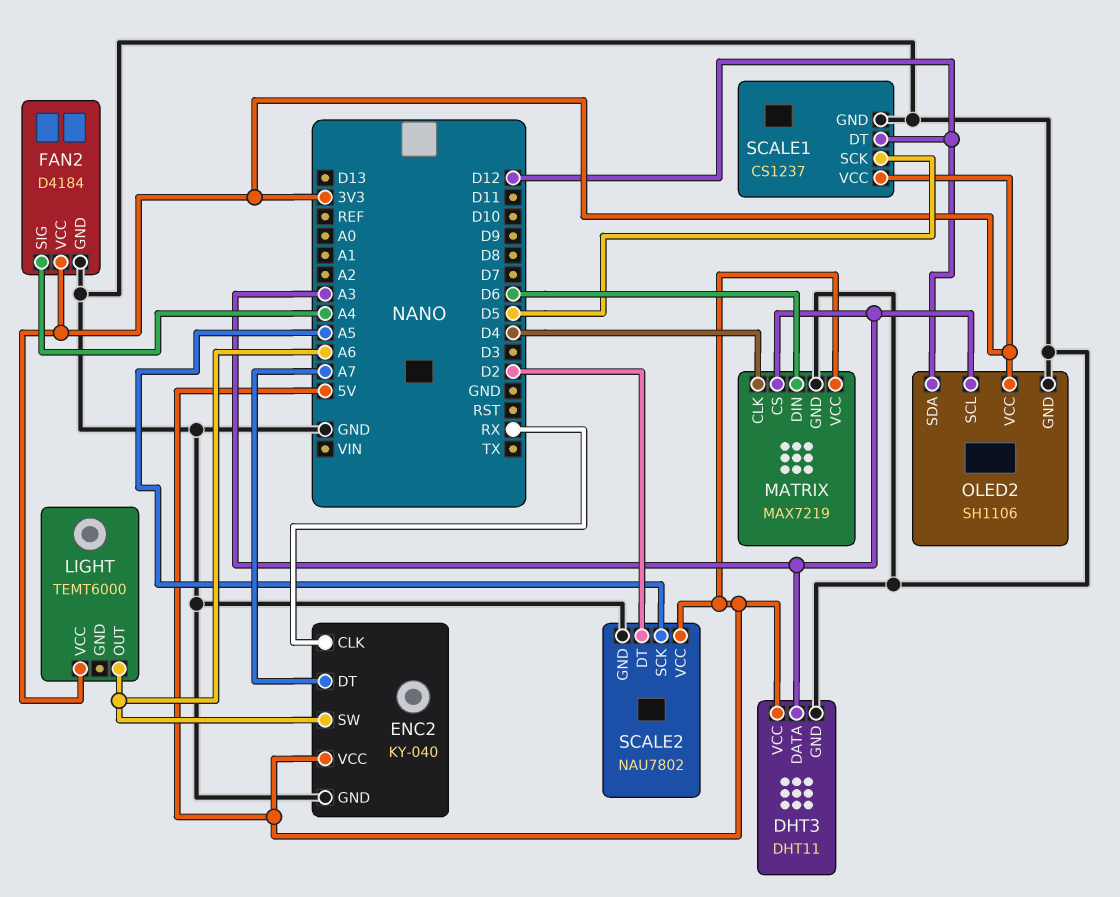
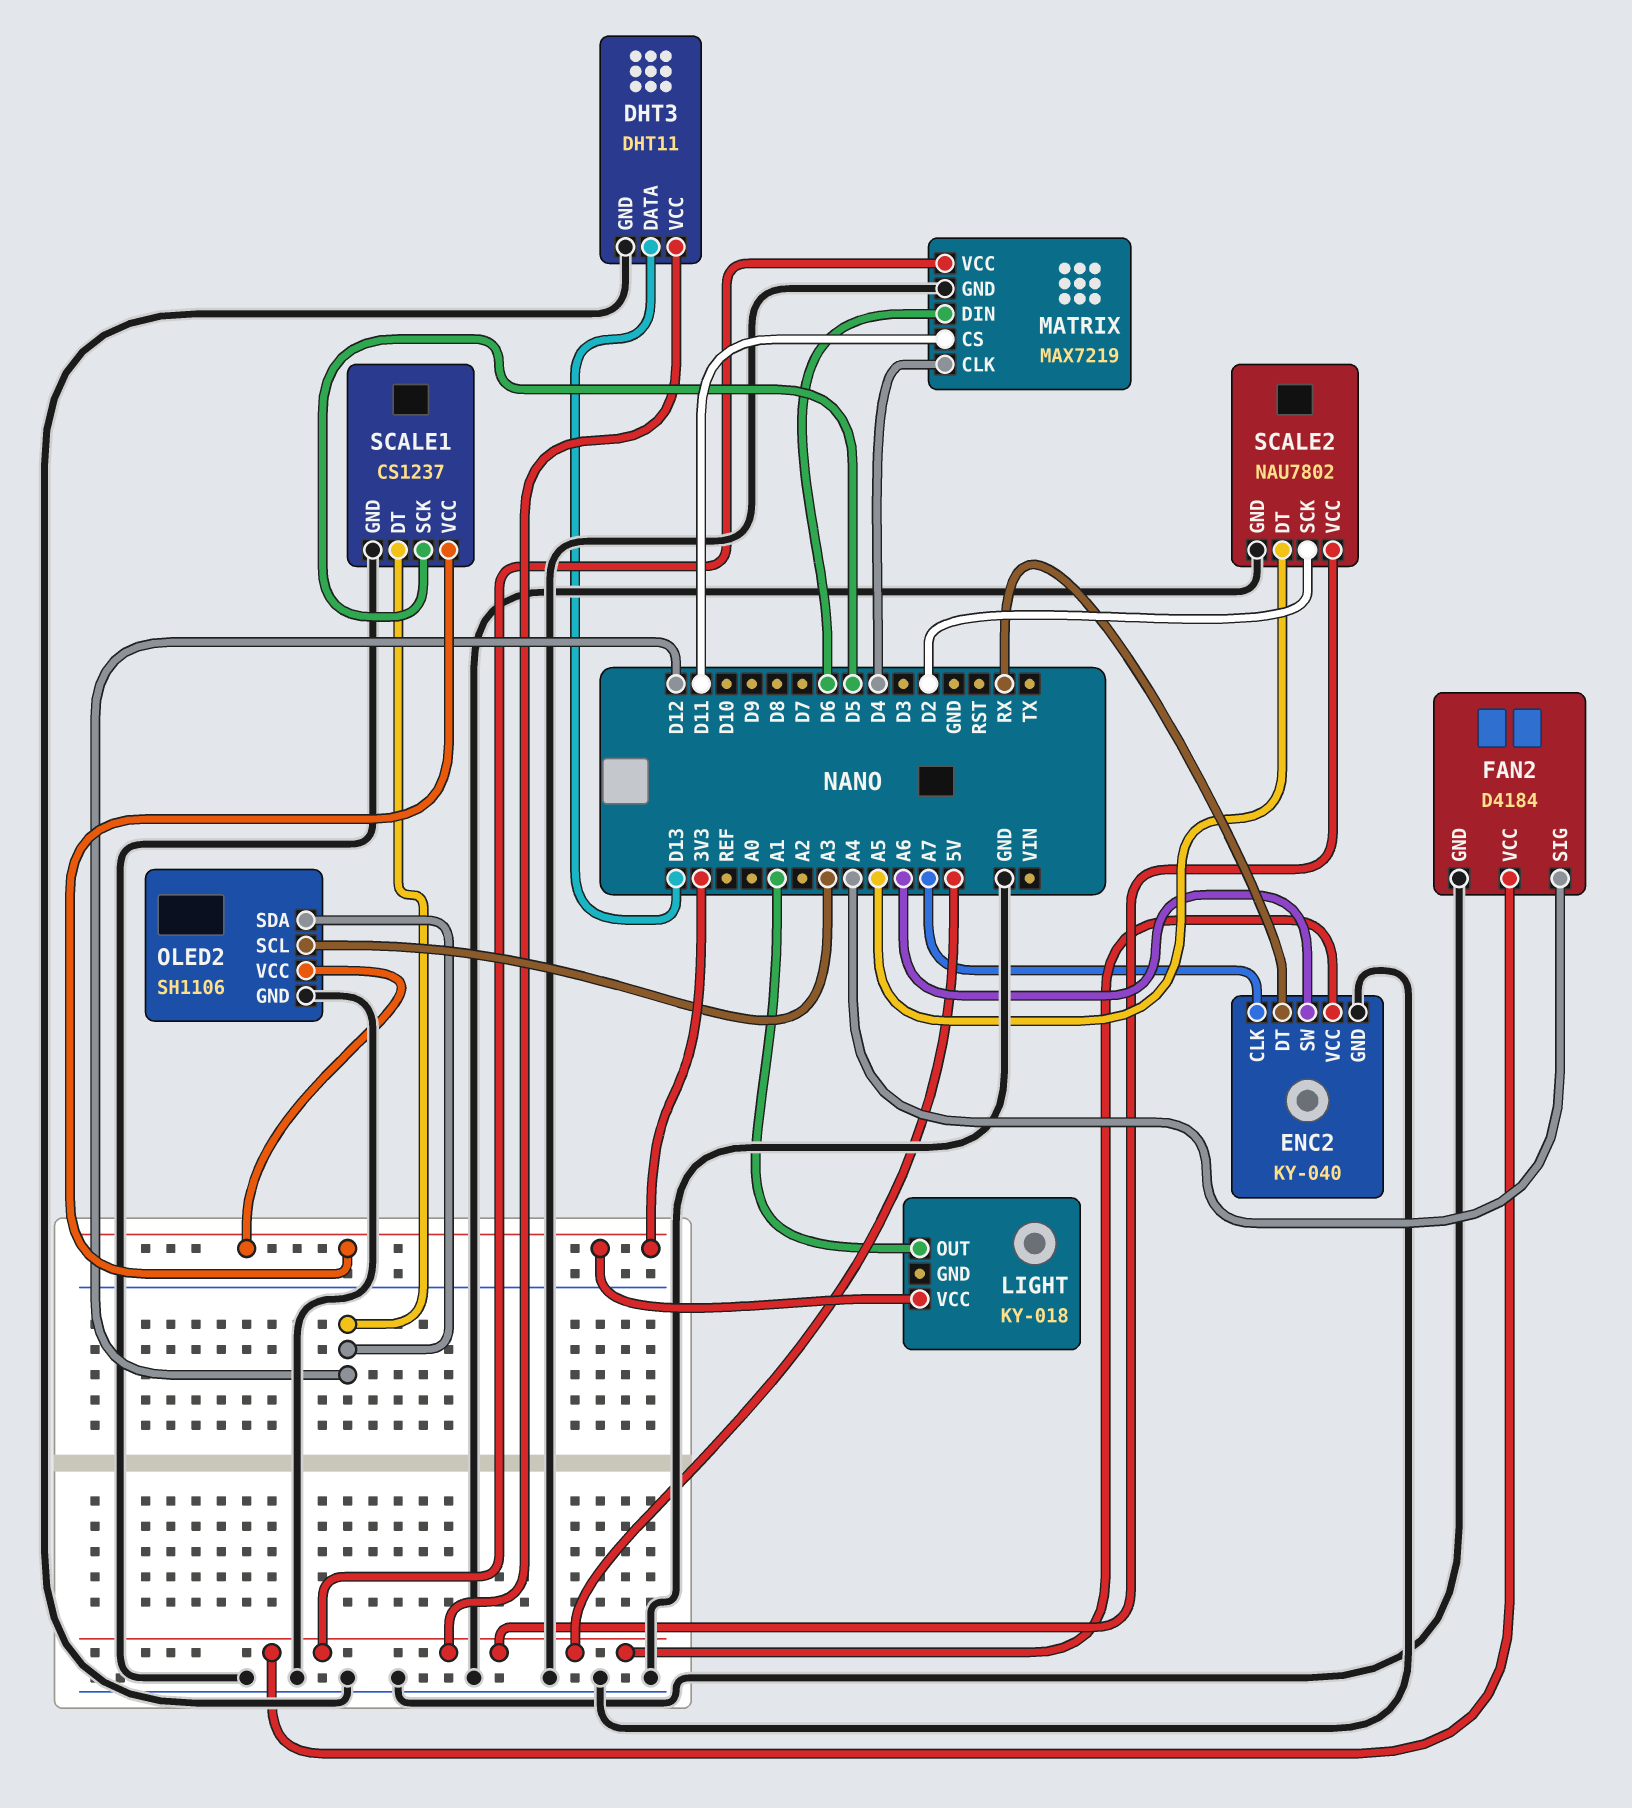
DHT3 pin DATA: A3 -> D13
ENC2 pin CLK: RX -> A7
ENC2 pin DT: A7 -> RX
FAN2 pin VCC: 3V3 -> 5V
LIGHT: TEMT6000 -> KY-018
LIGHT pin OUT: A6 -> A1
MATRIX pin CS: A3 -> D11
SCALE2 pin DT: D2 -> A5
SCALE2 pin SCK: A5 -> D2

